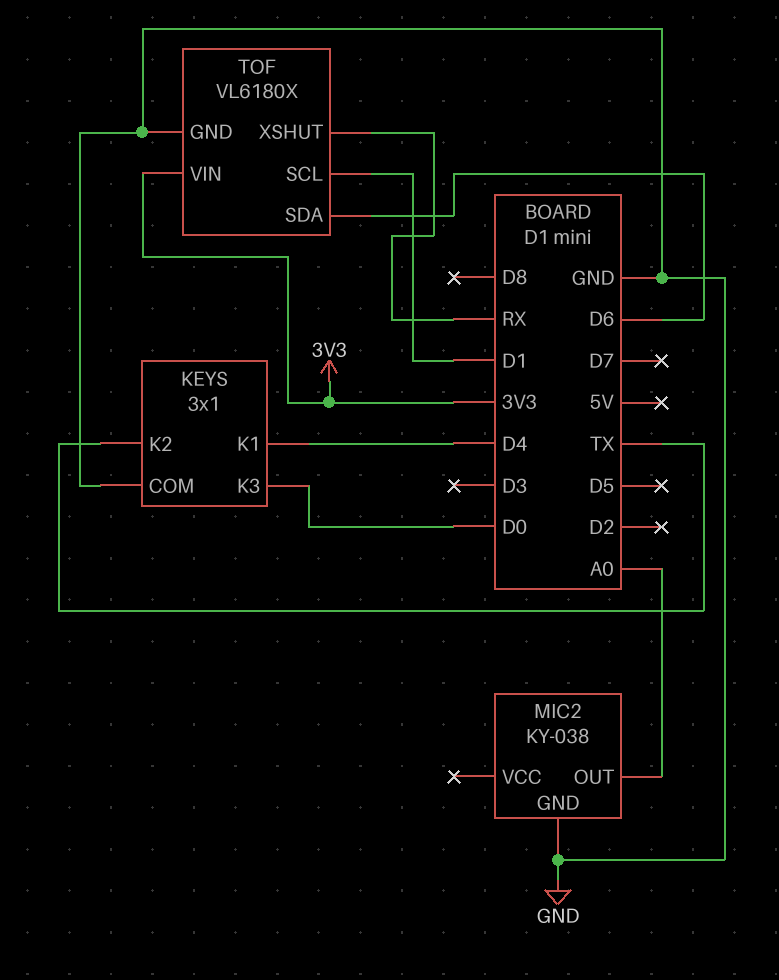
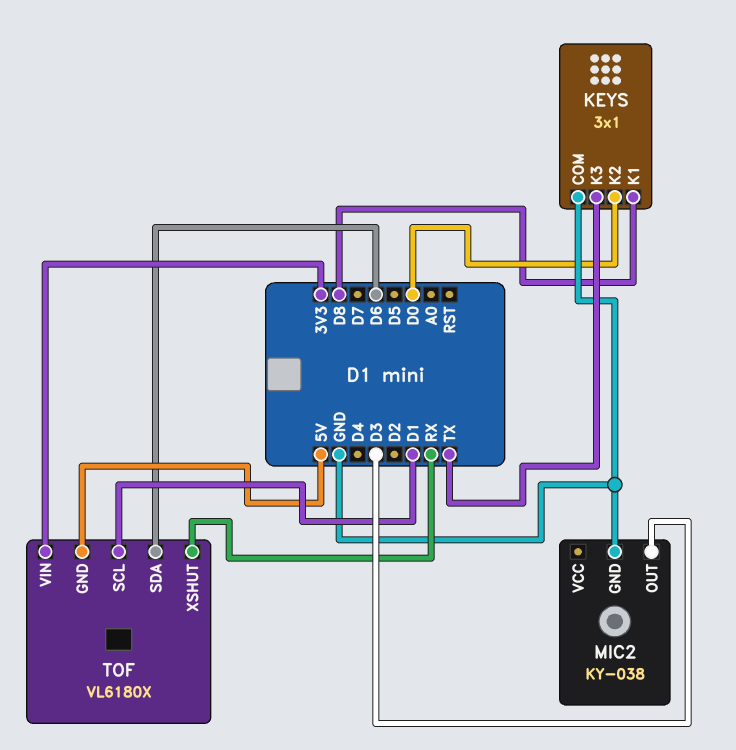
KEYS pin K1: D4 -> D8
KEYS pin K2: TX -> D0
KEYS pin K3: D0 -> TX
MIC2 pin OUT: A0 -> D3
TOF pin GND: GND -> 5V

